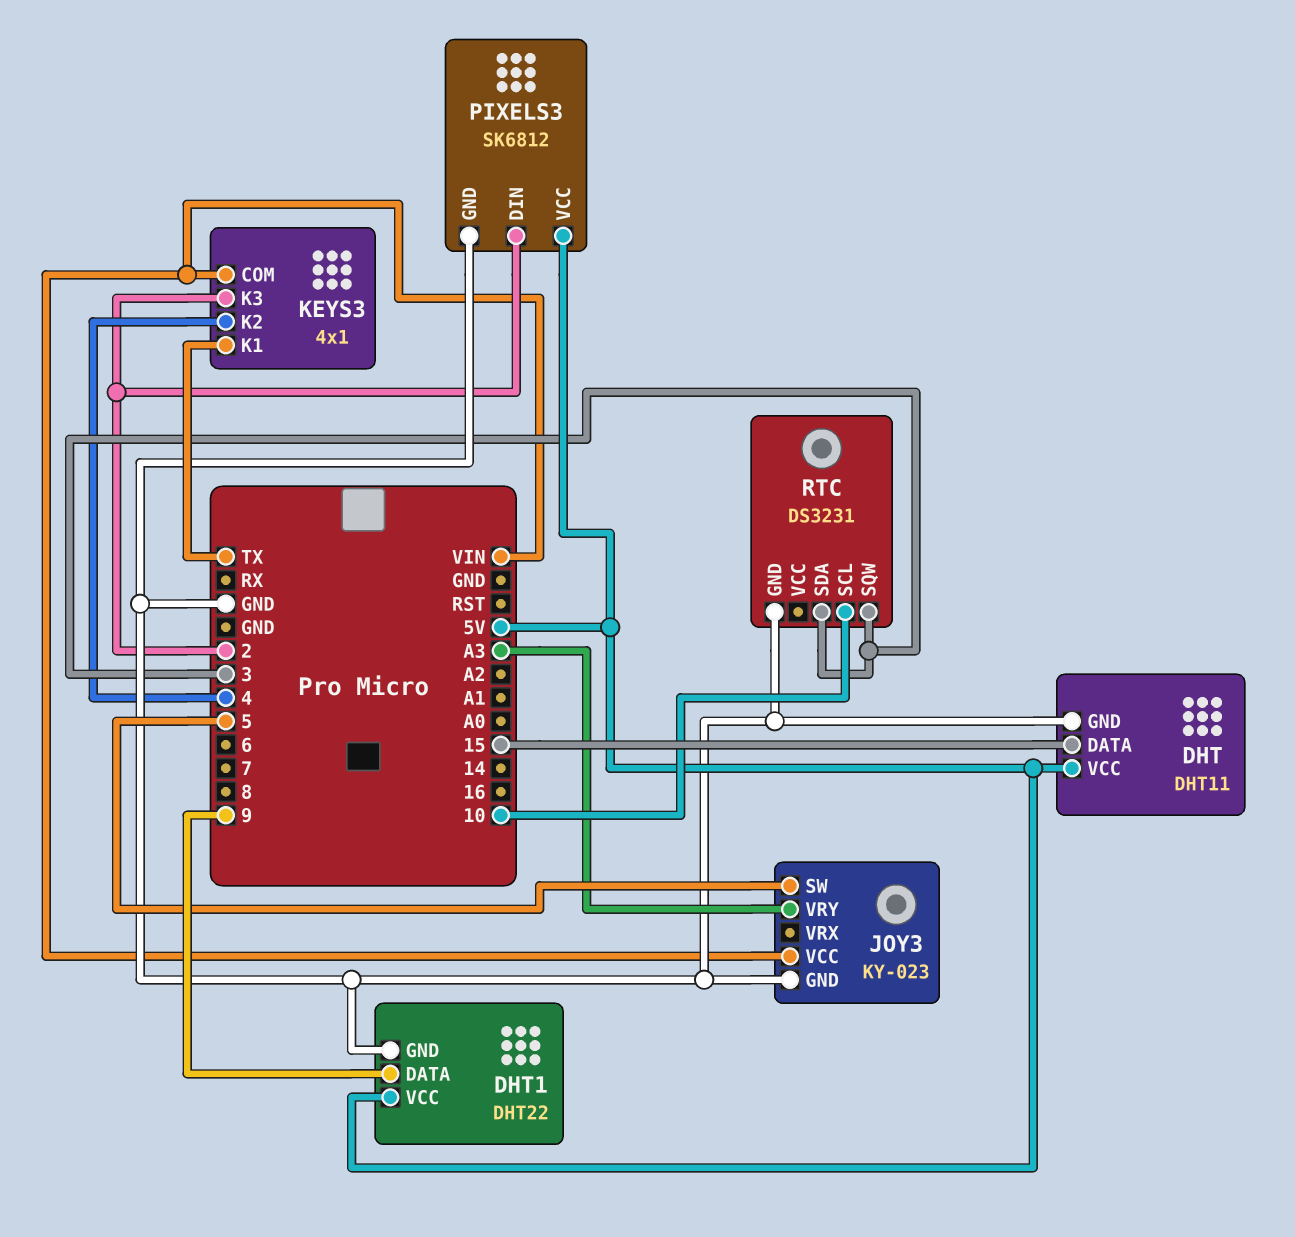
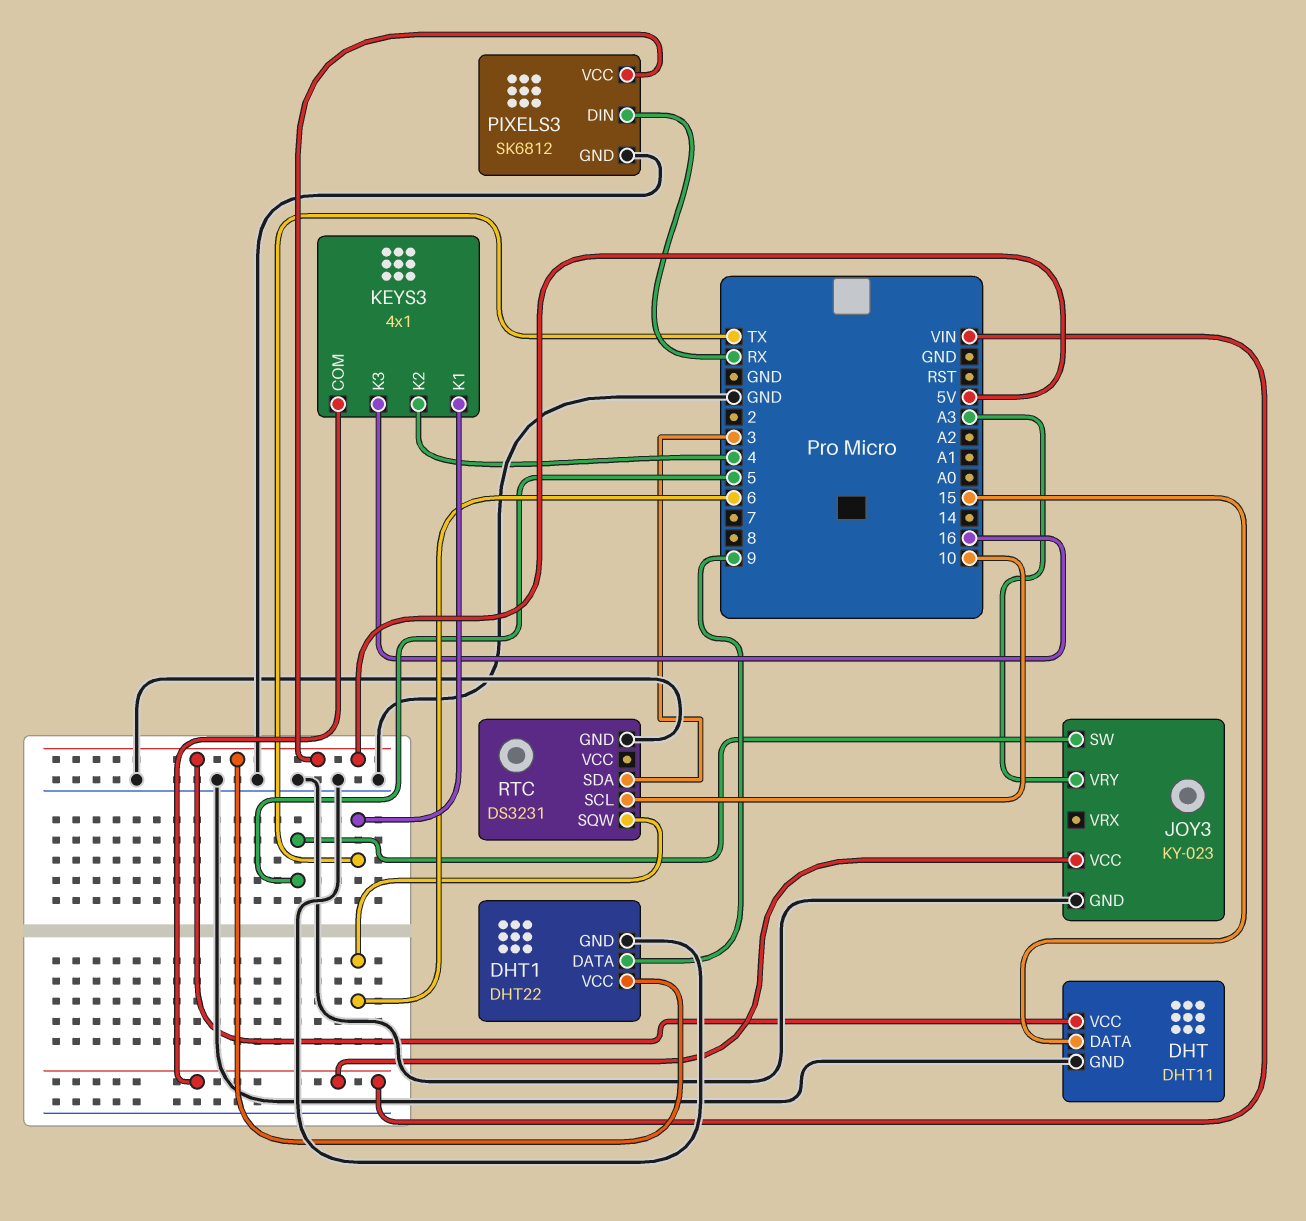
KEYS3 pin K3: 2 -> 16
PIXELS3 pin DIN: 2 -> RX
RTC pin SQW: 3 -> 6

